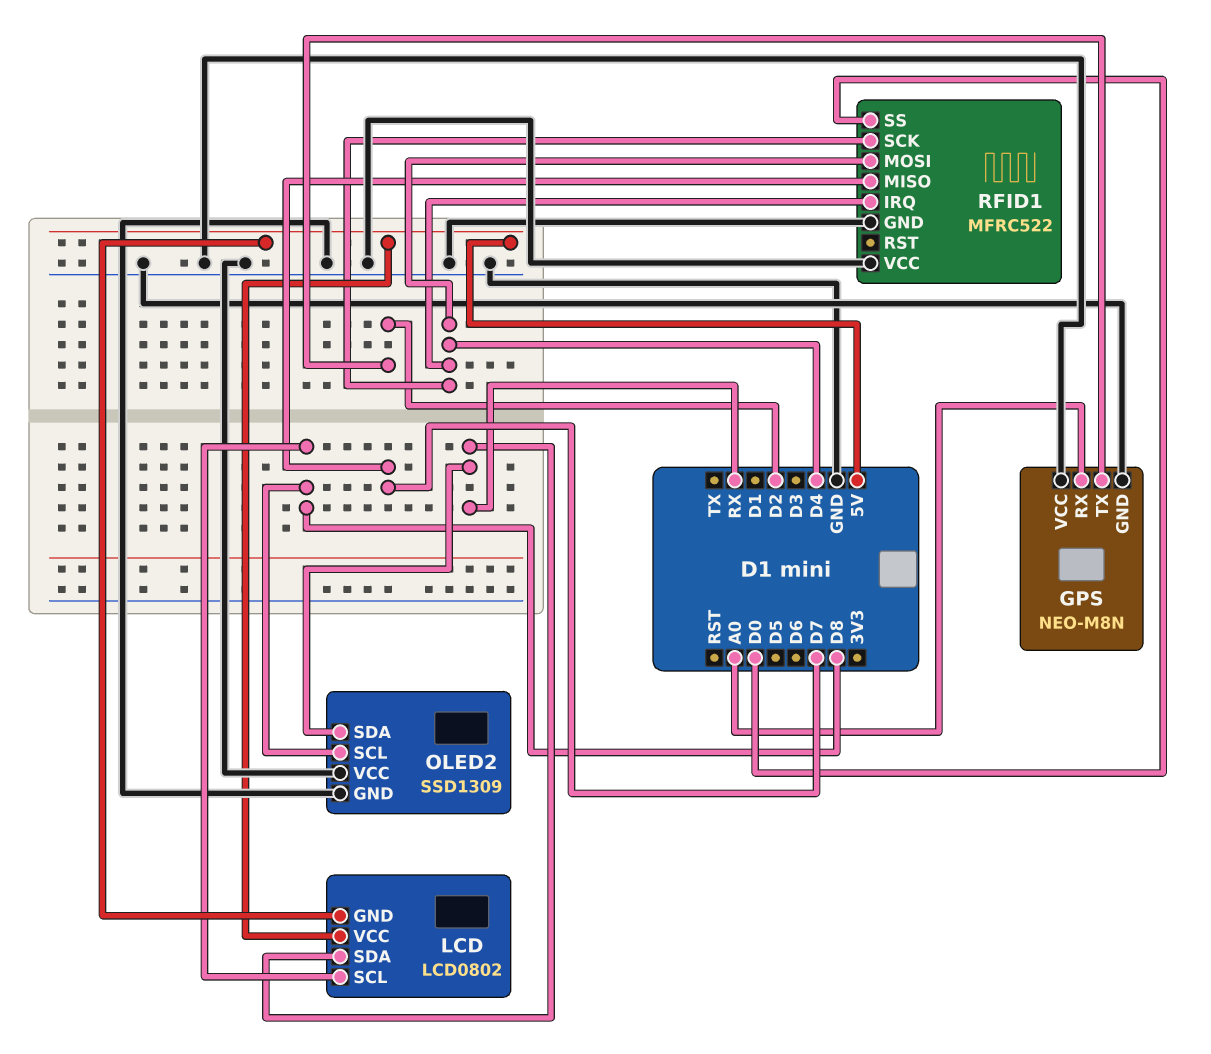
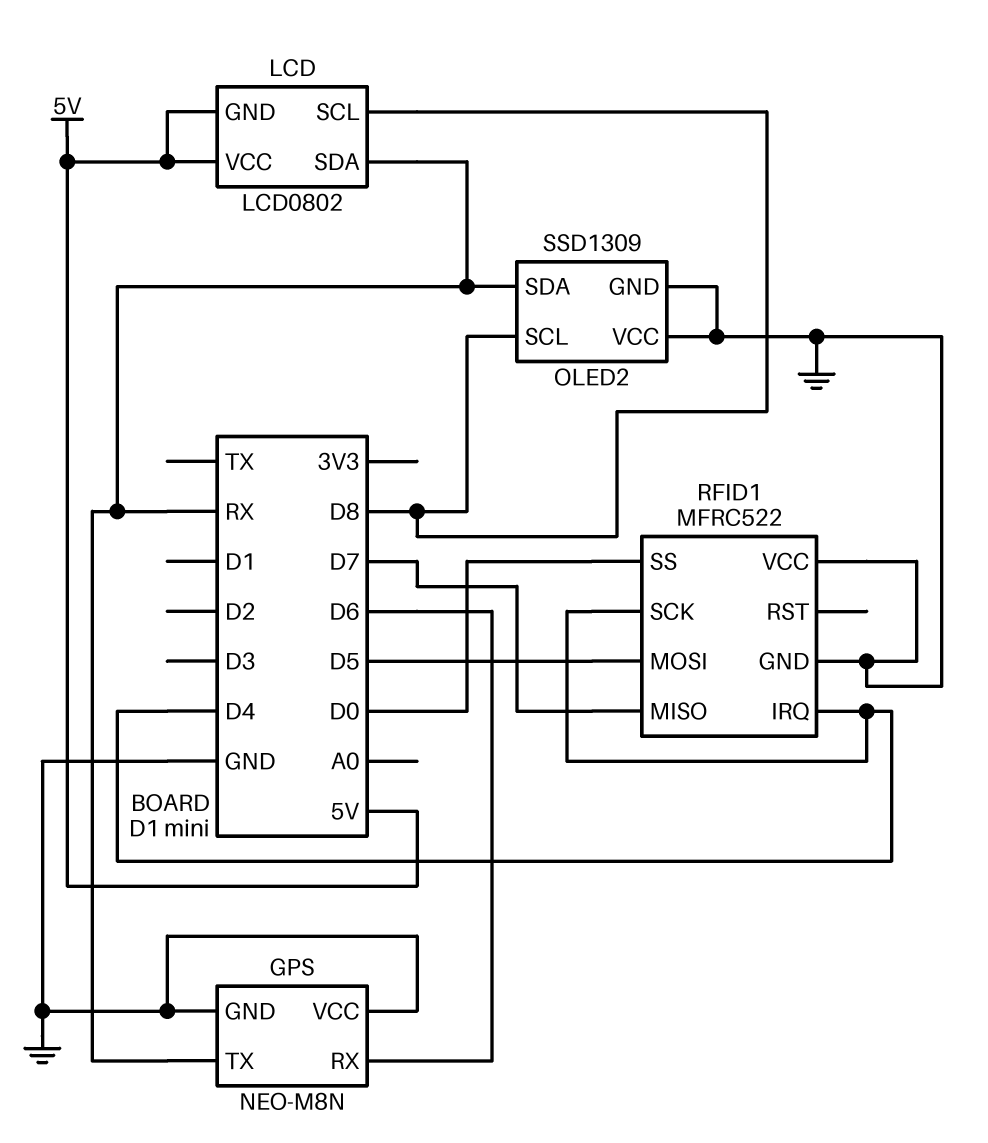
GPS pin RX: A0 -> D6
GPS pin TX: D2 -> RX
RFID1 pin MOSI: D4 -> D5

